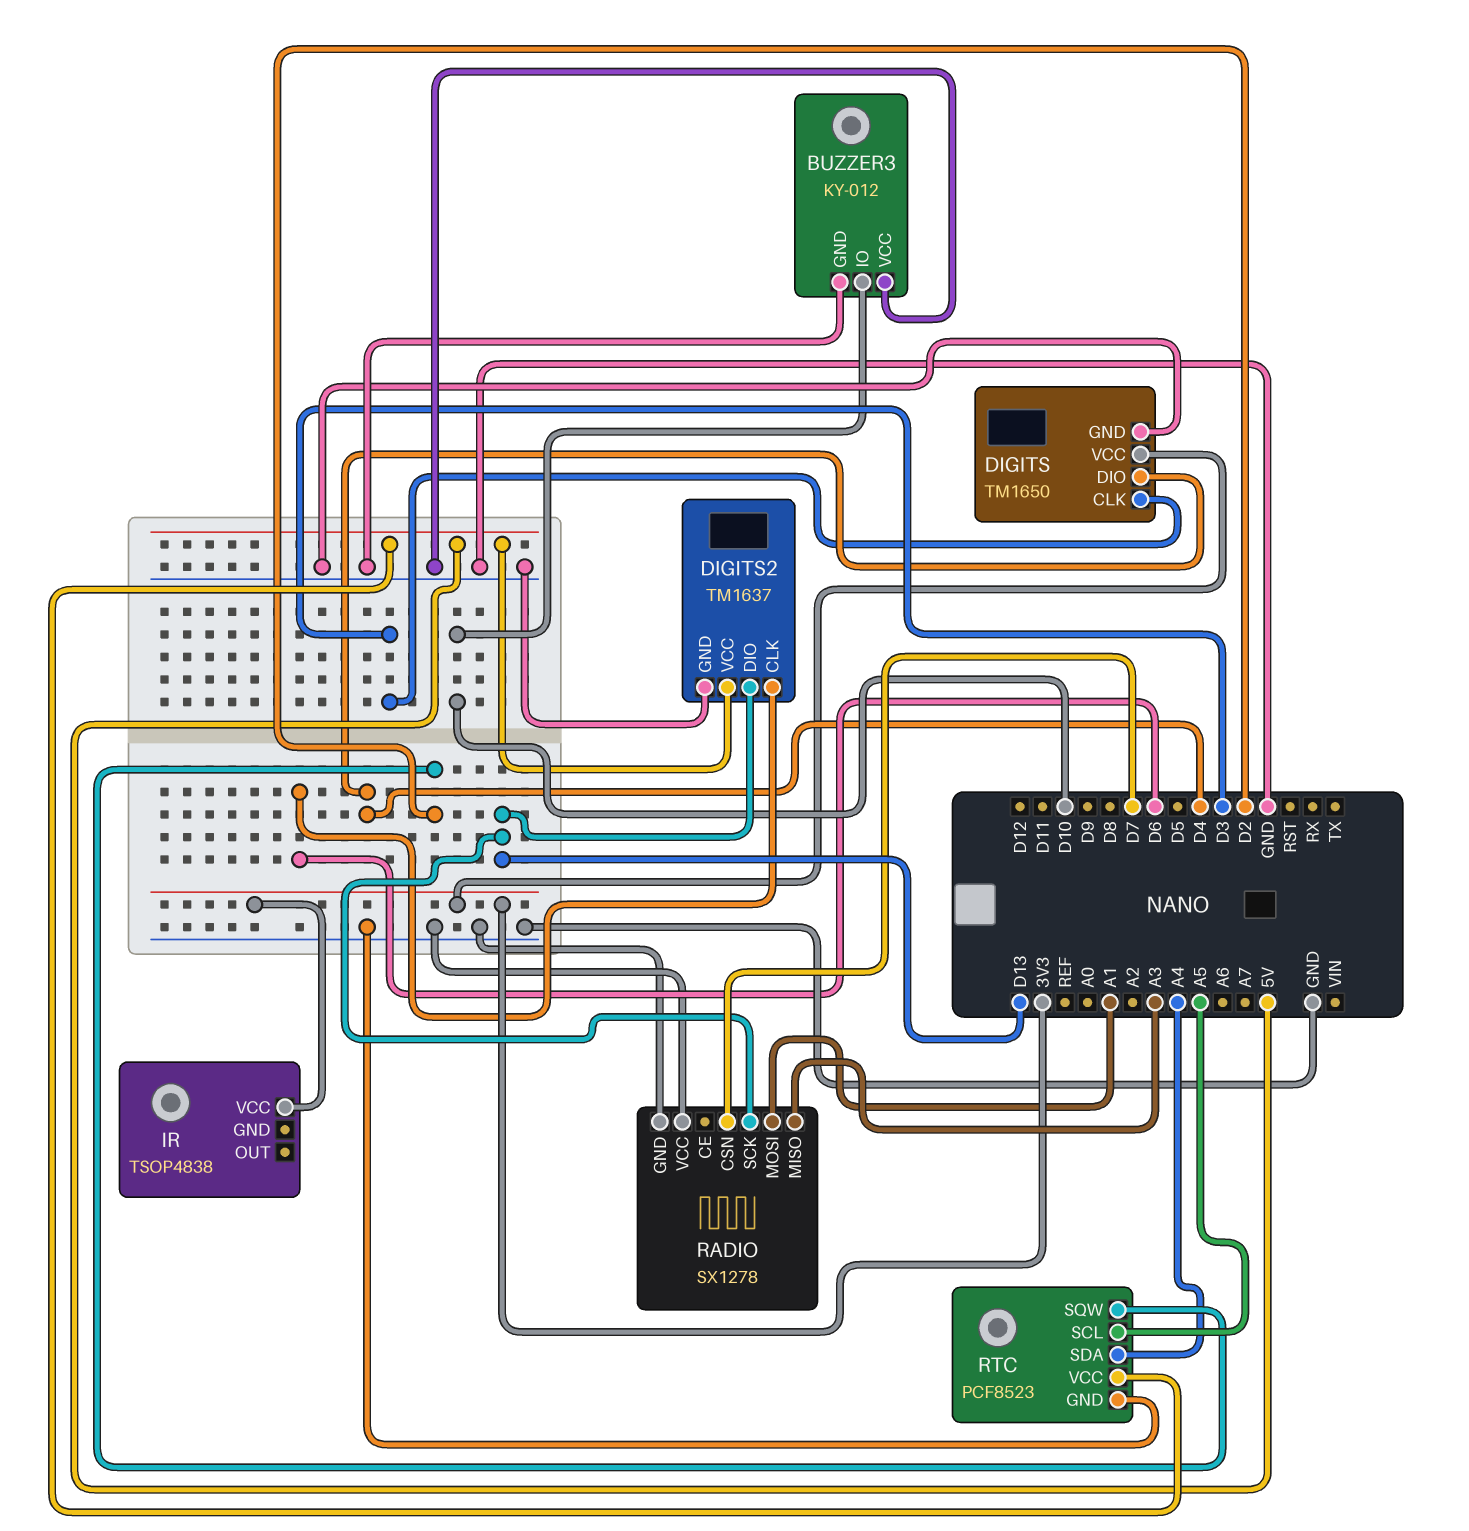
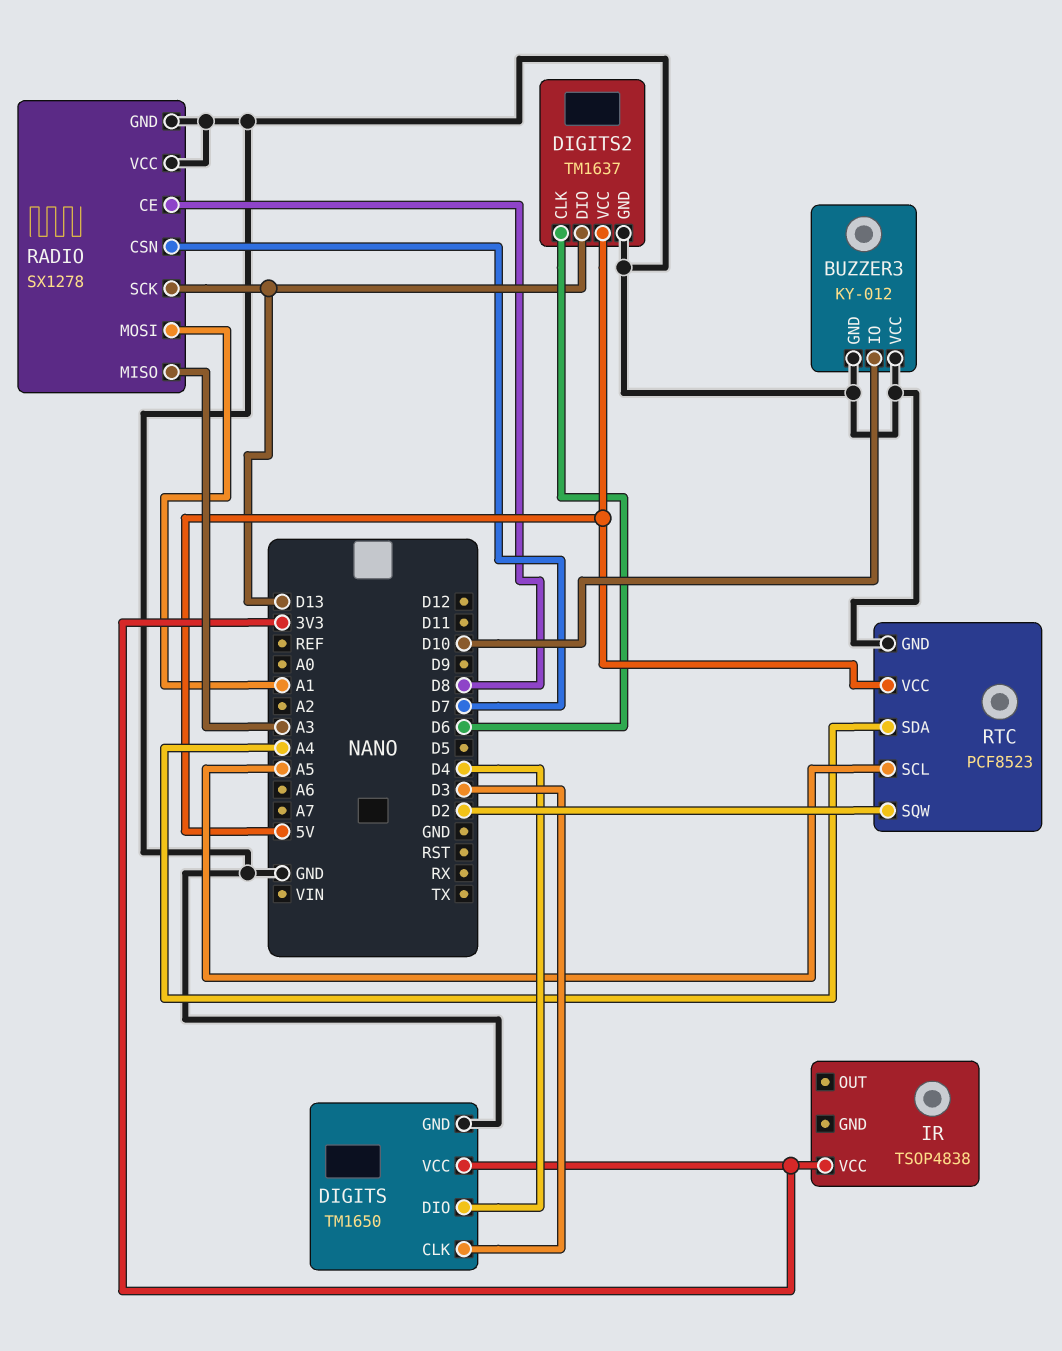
RADIO pin CE: none -> D8

